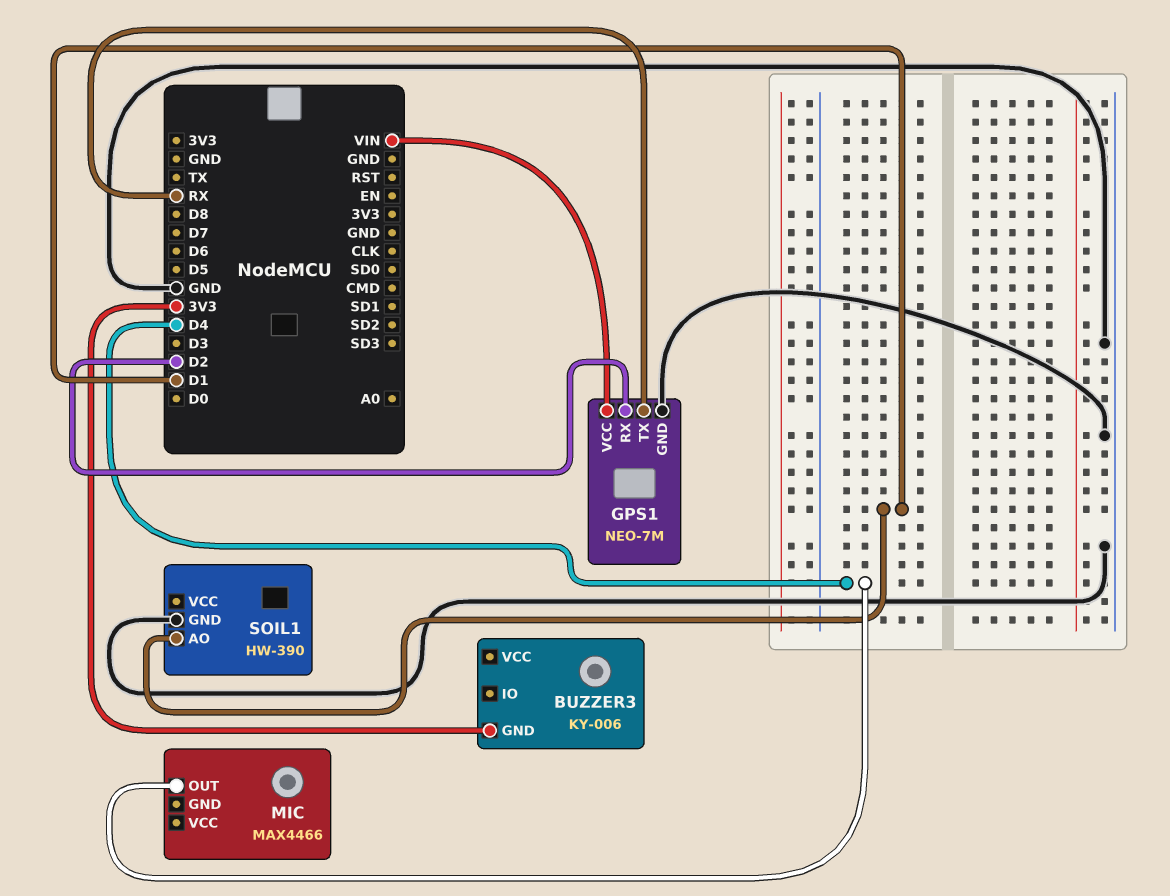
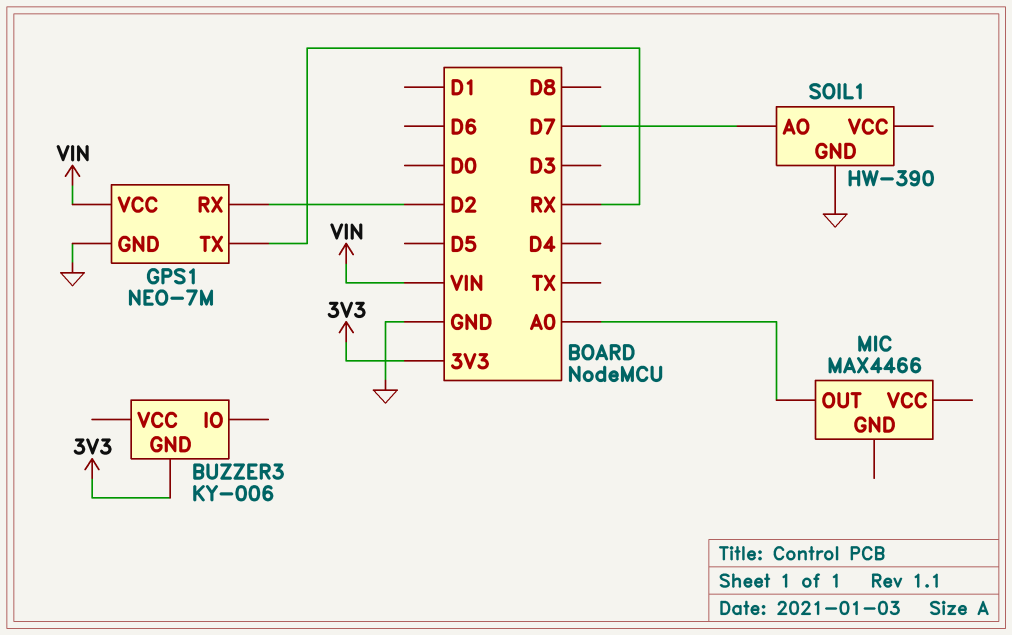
MIC pin OUT: D4 -> A0
SOIL1 pin AO: D1 -> D7

